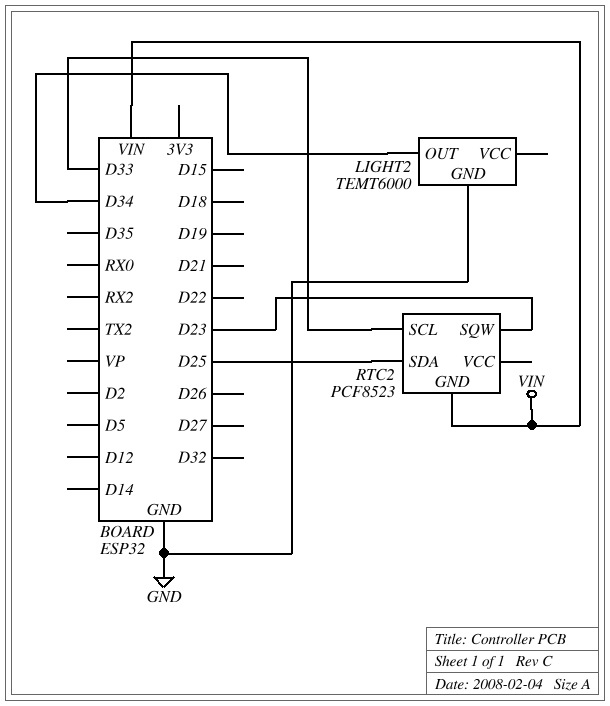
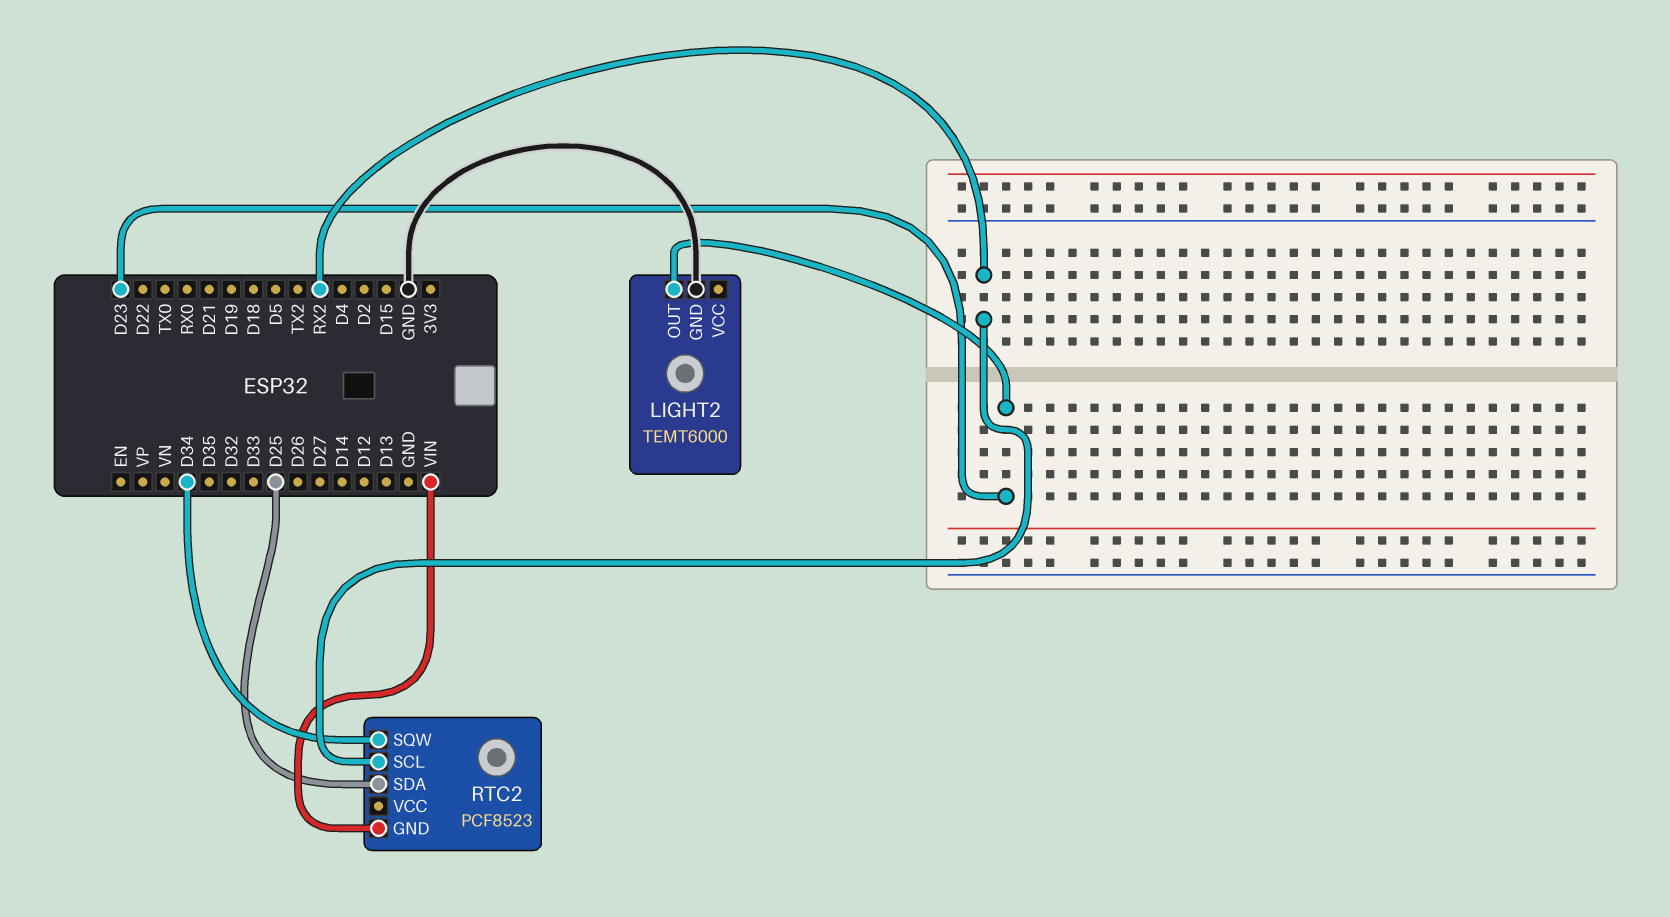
LIGHT2 pin OUT: D34 -> D23
RTC2 pin SCL: D33 -> RX2
RTC2 pin SQW: D23 -> D34

